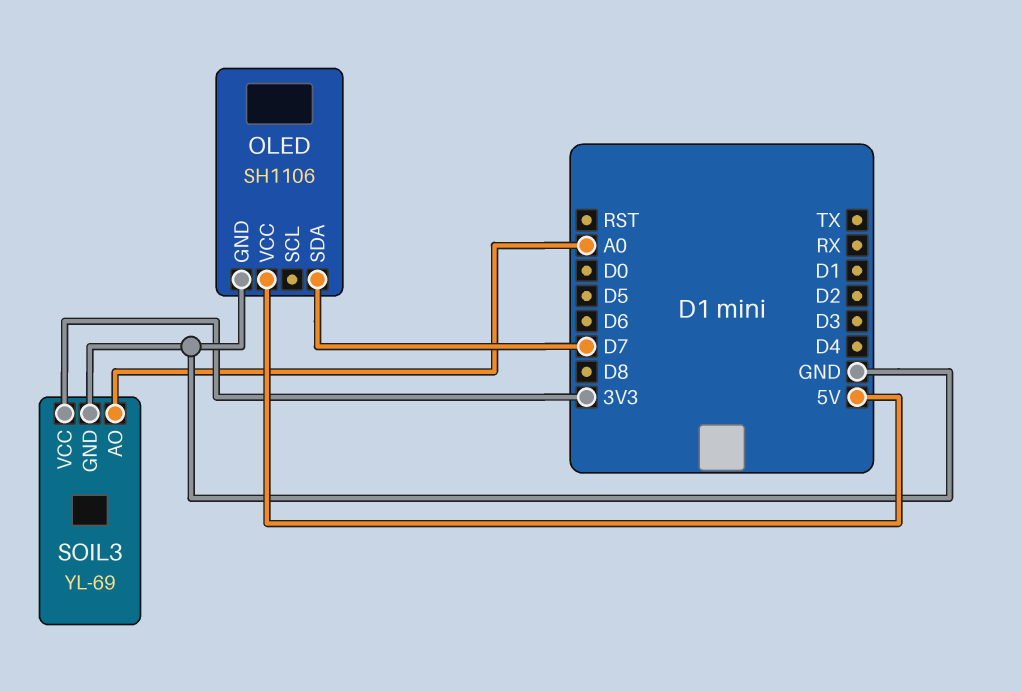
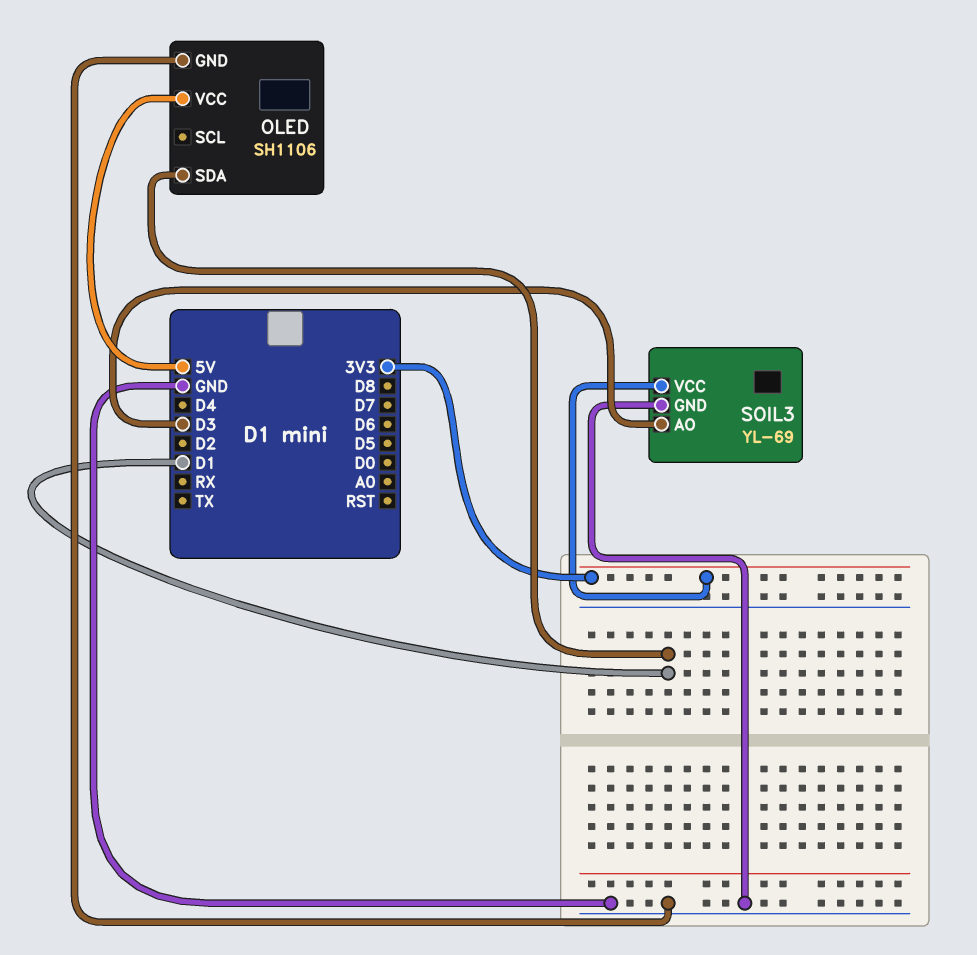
OLED pin SDA: D7 -> D1
SOIL3 pin AO: A0 -> D3

